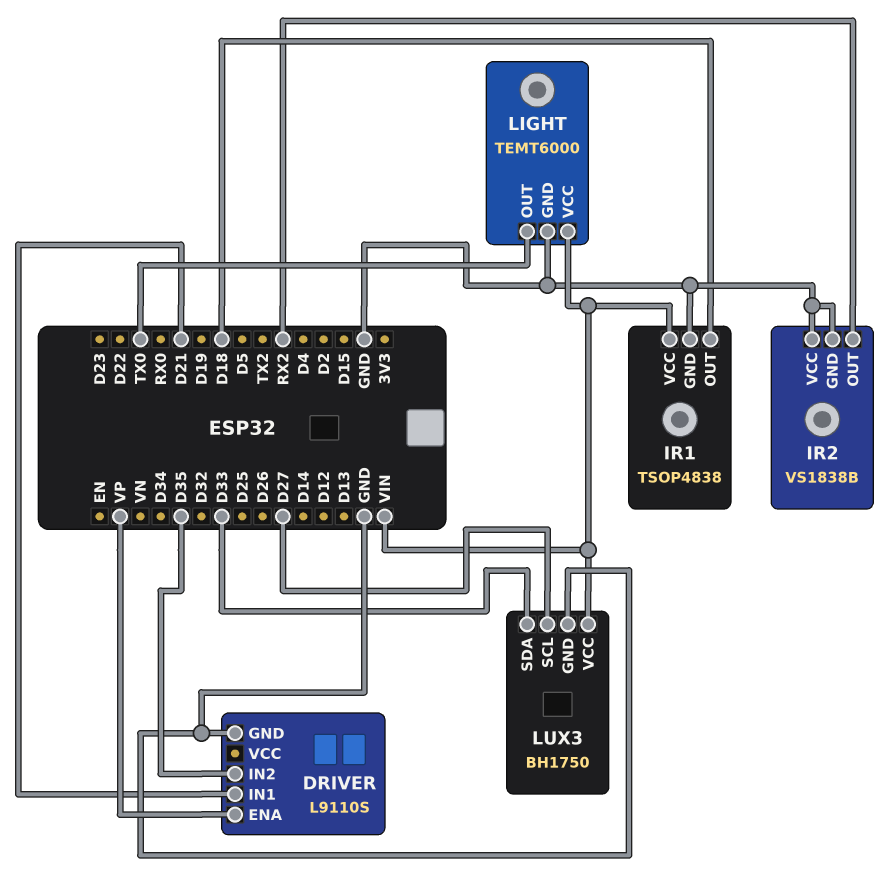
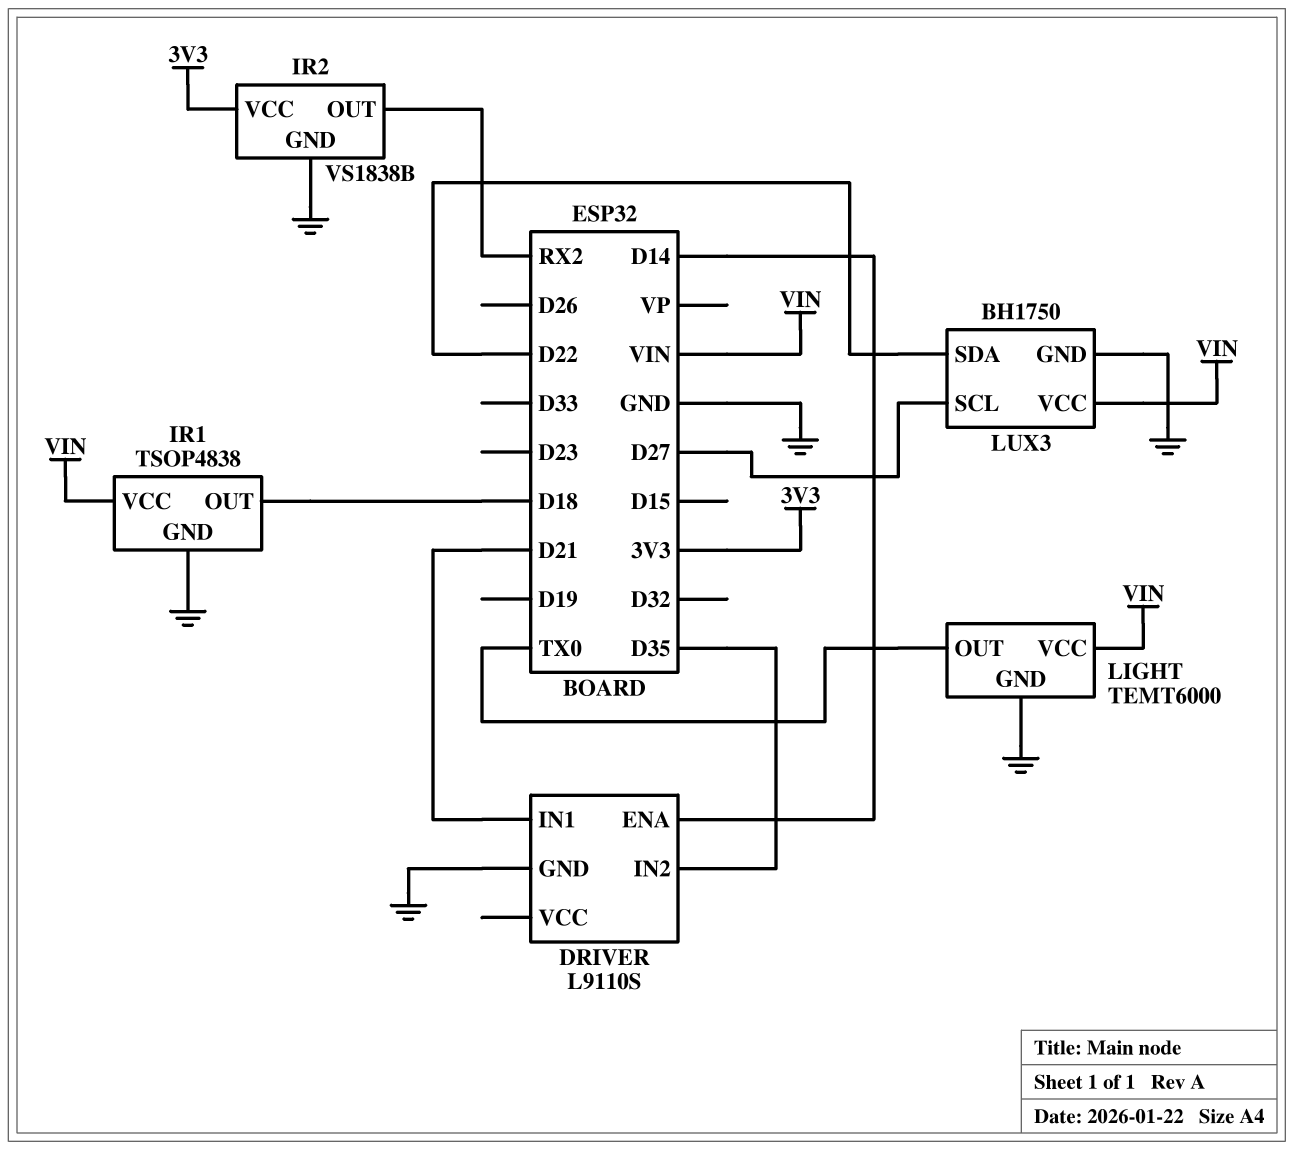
DRIVER pin ENA: VP -> D14
IR2 pin VCC: GND -> 3V3
LUX3 pin SDA: D33 -> D22

